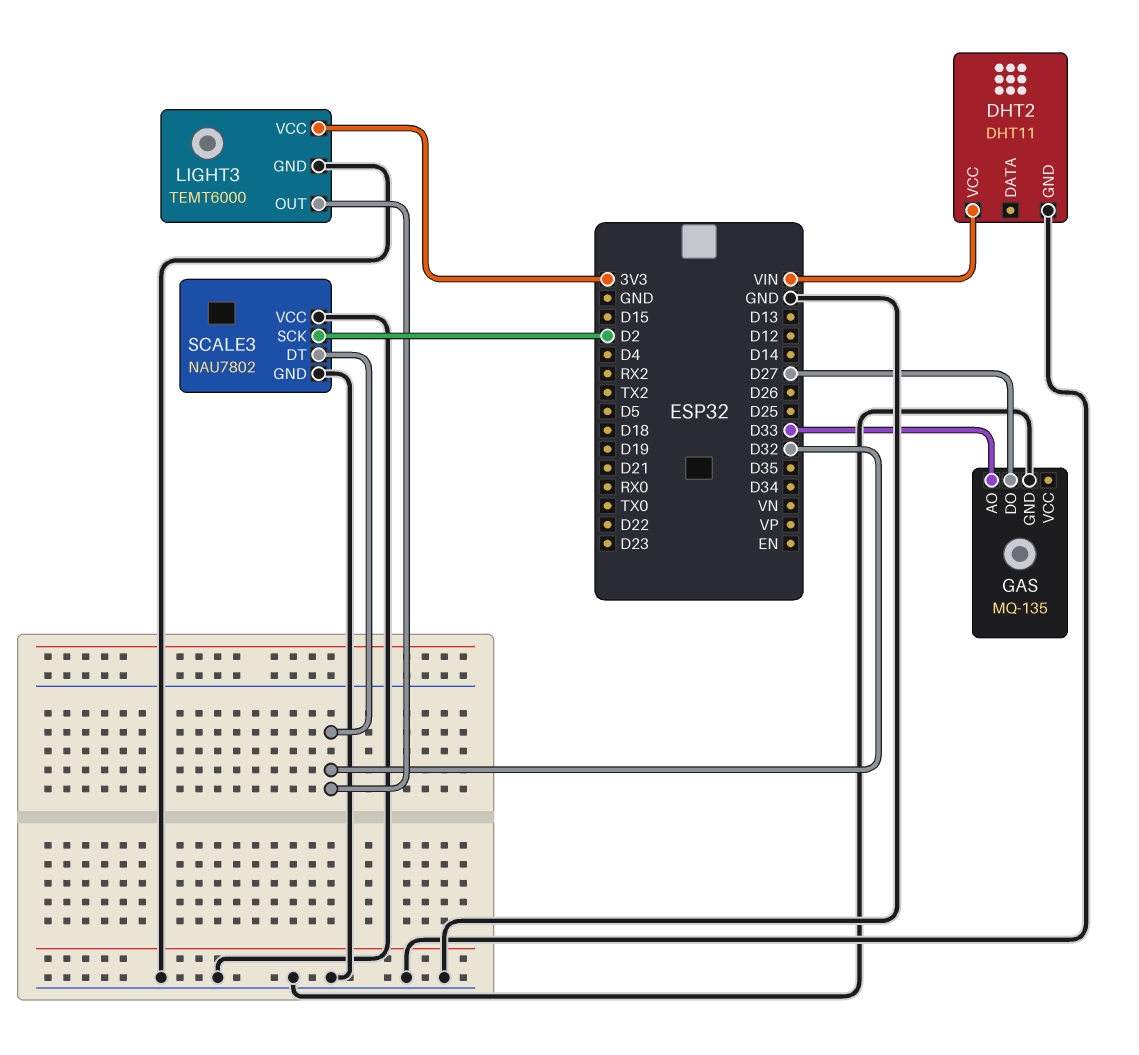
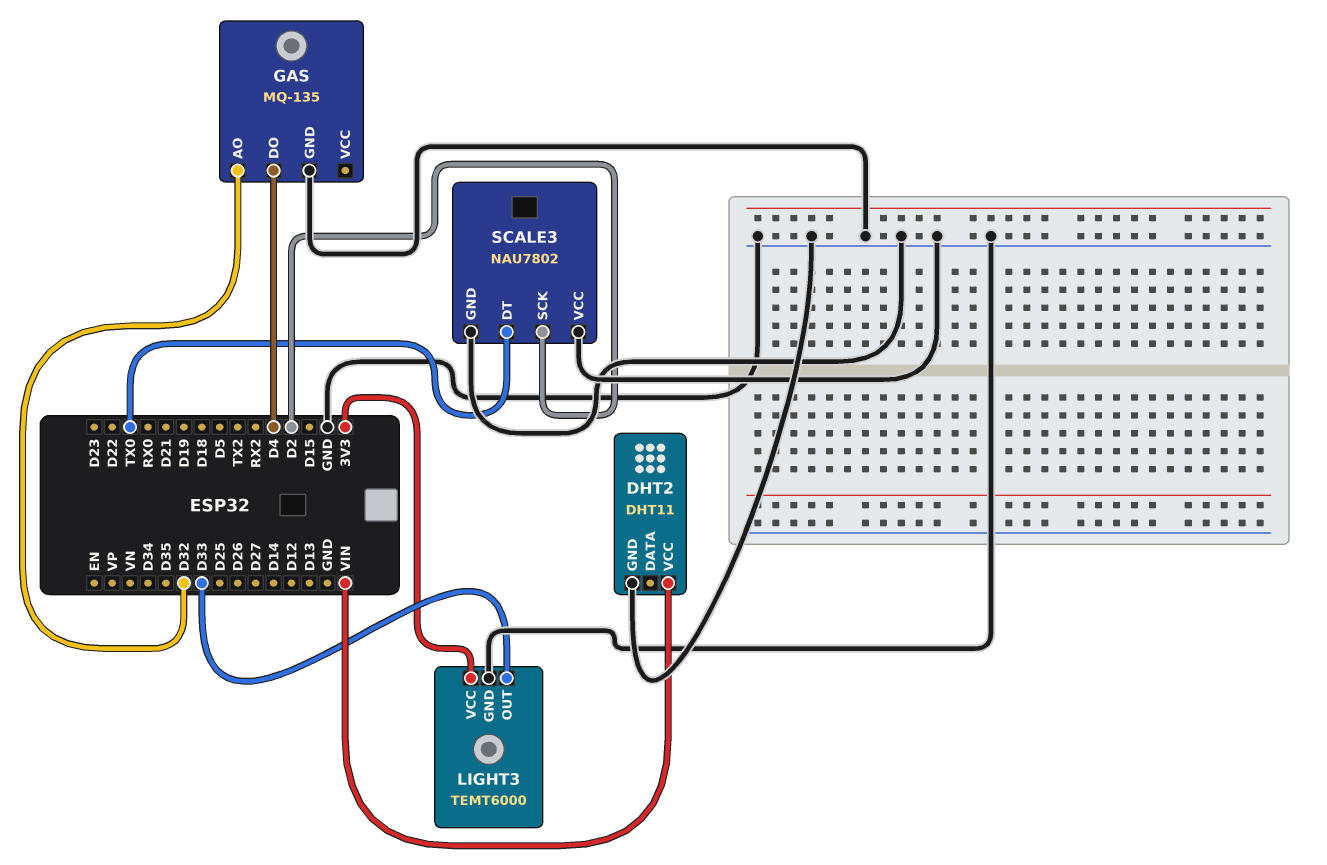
GAS pin AO: D33 -> D32
GAS pin DO: D27 -> D4
LIGHT3 pin OUT: D32 -> D33
SCALE3 pin DT: D32 -> TX0

